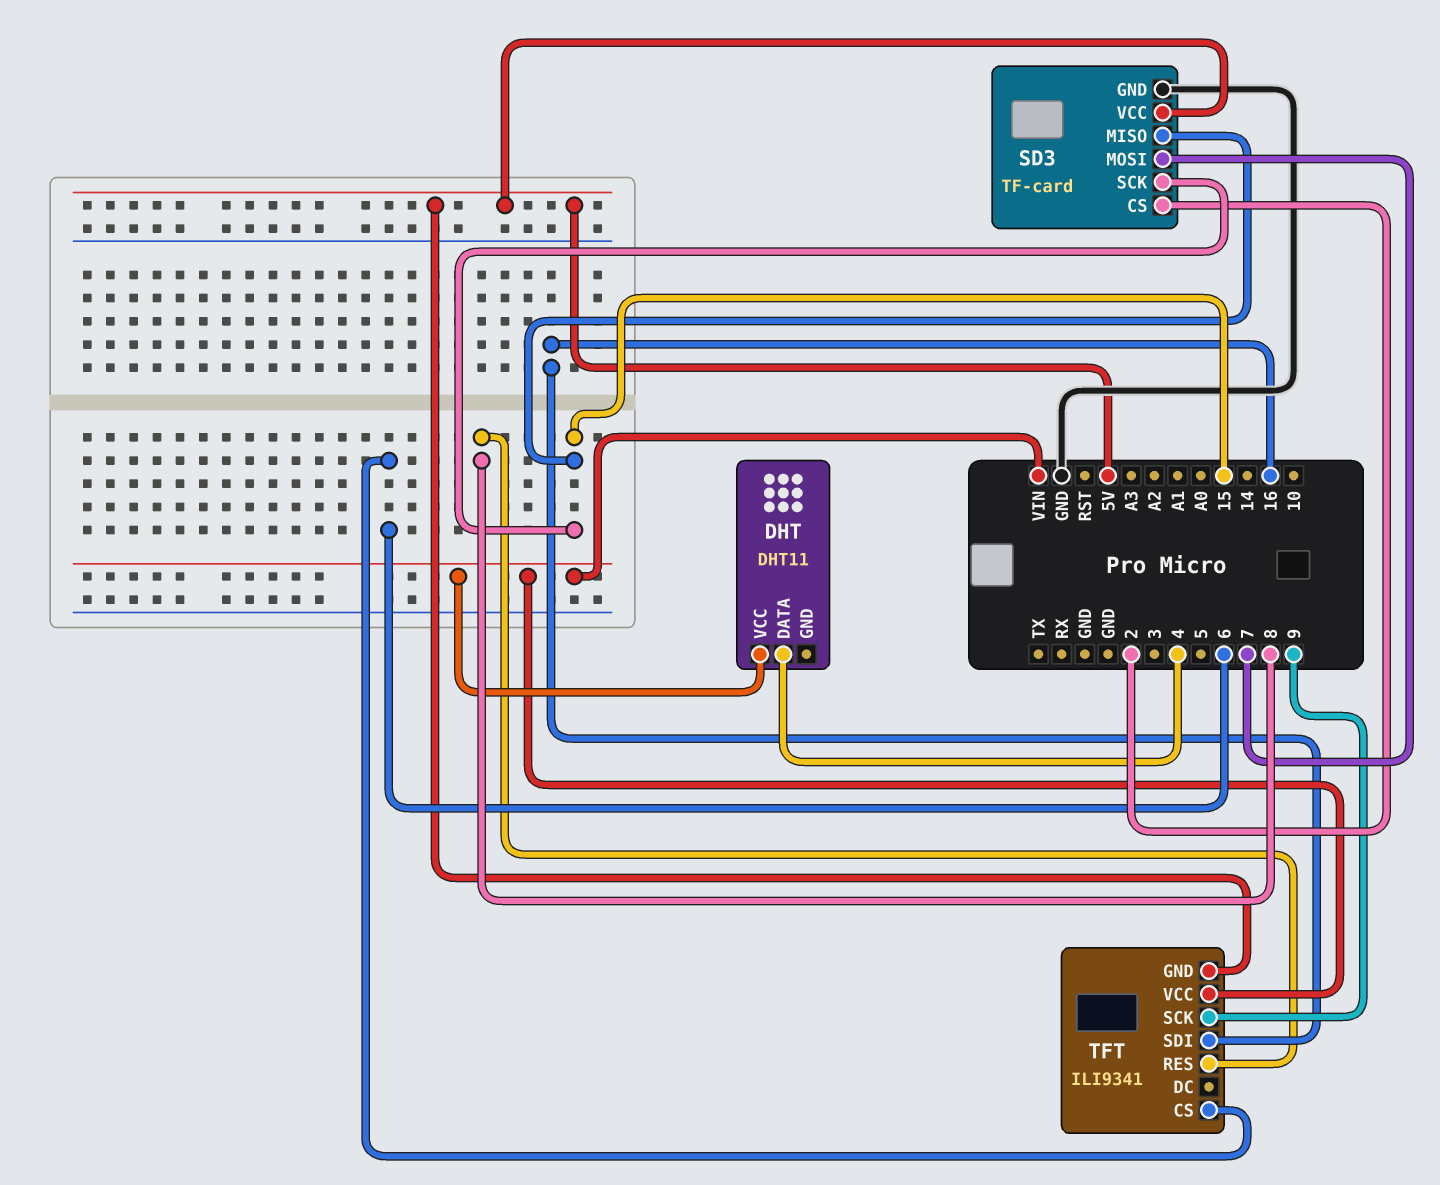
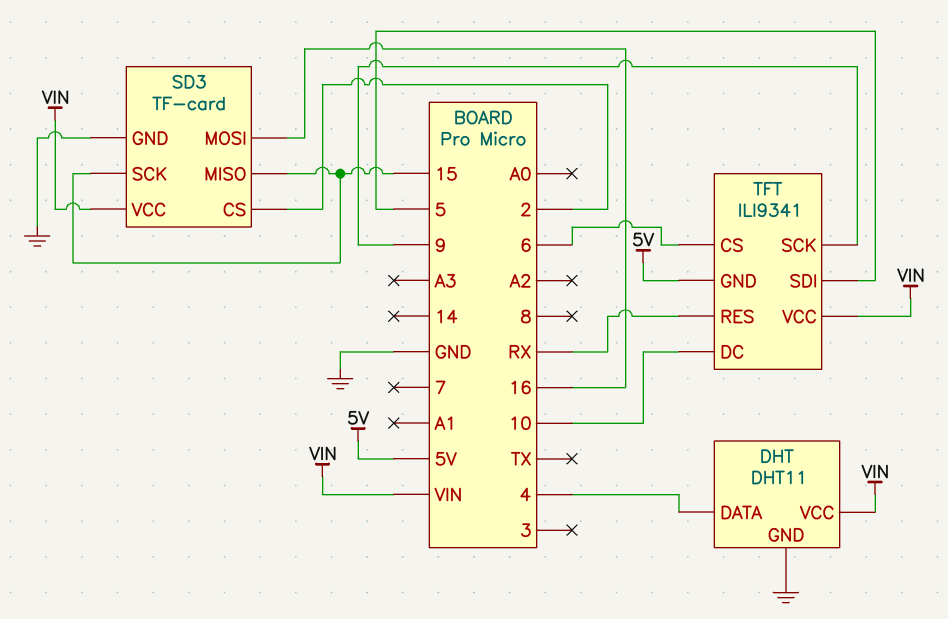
DHT pin GND: none -> GND
SD3 pin MOSI: 7 -> 16
SD3 pin VCC: 5V -> VIN
TFT pin DC: none -> 10
TFT pin RES: 8 -> RX
TFT pin SDI: 16 -> 5

